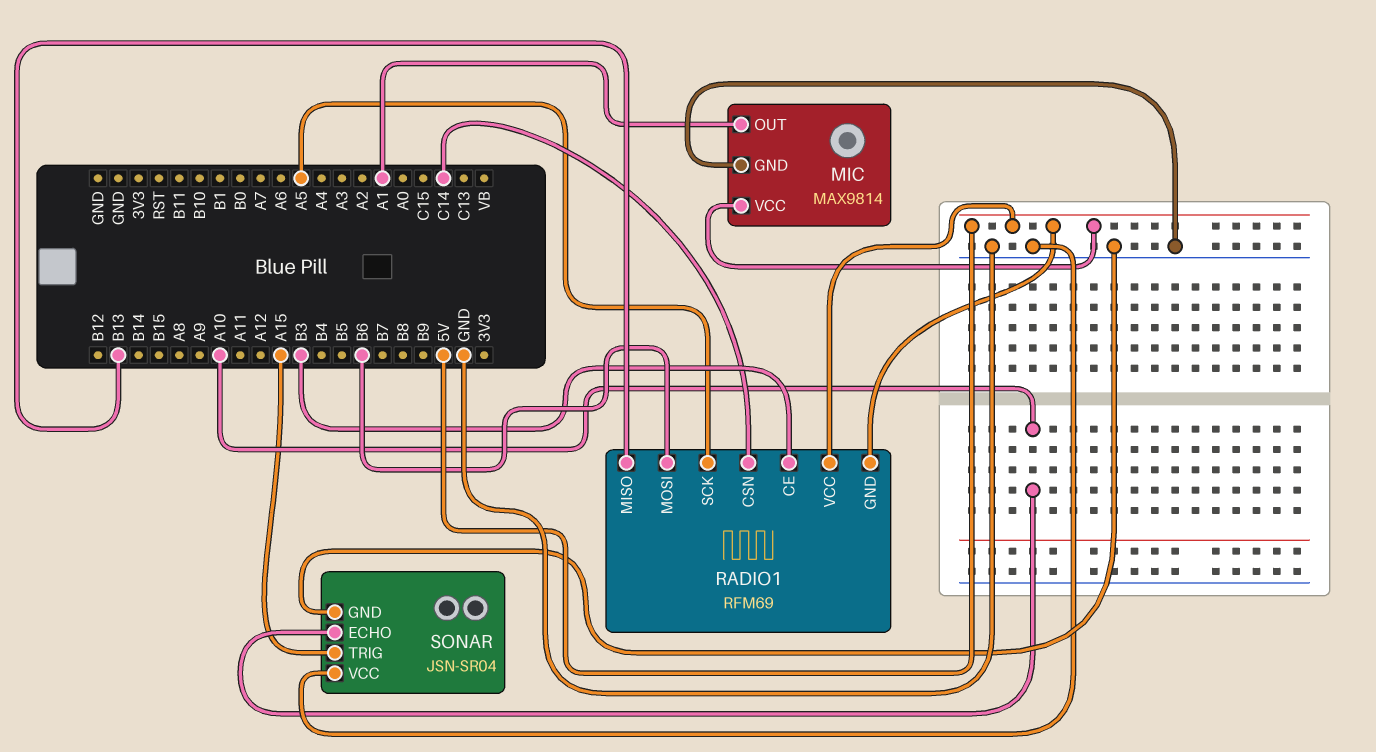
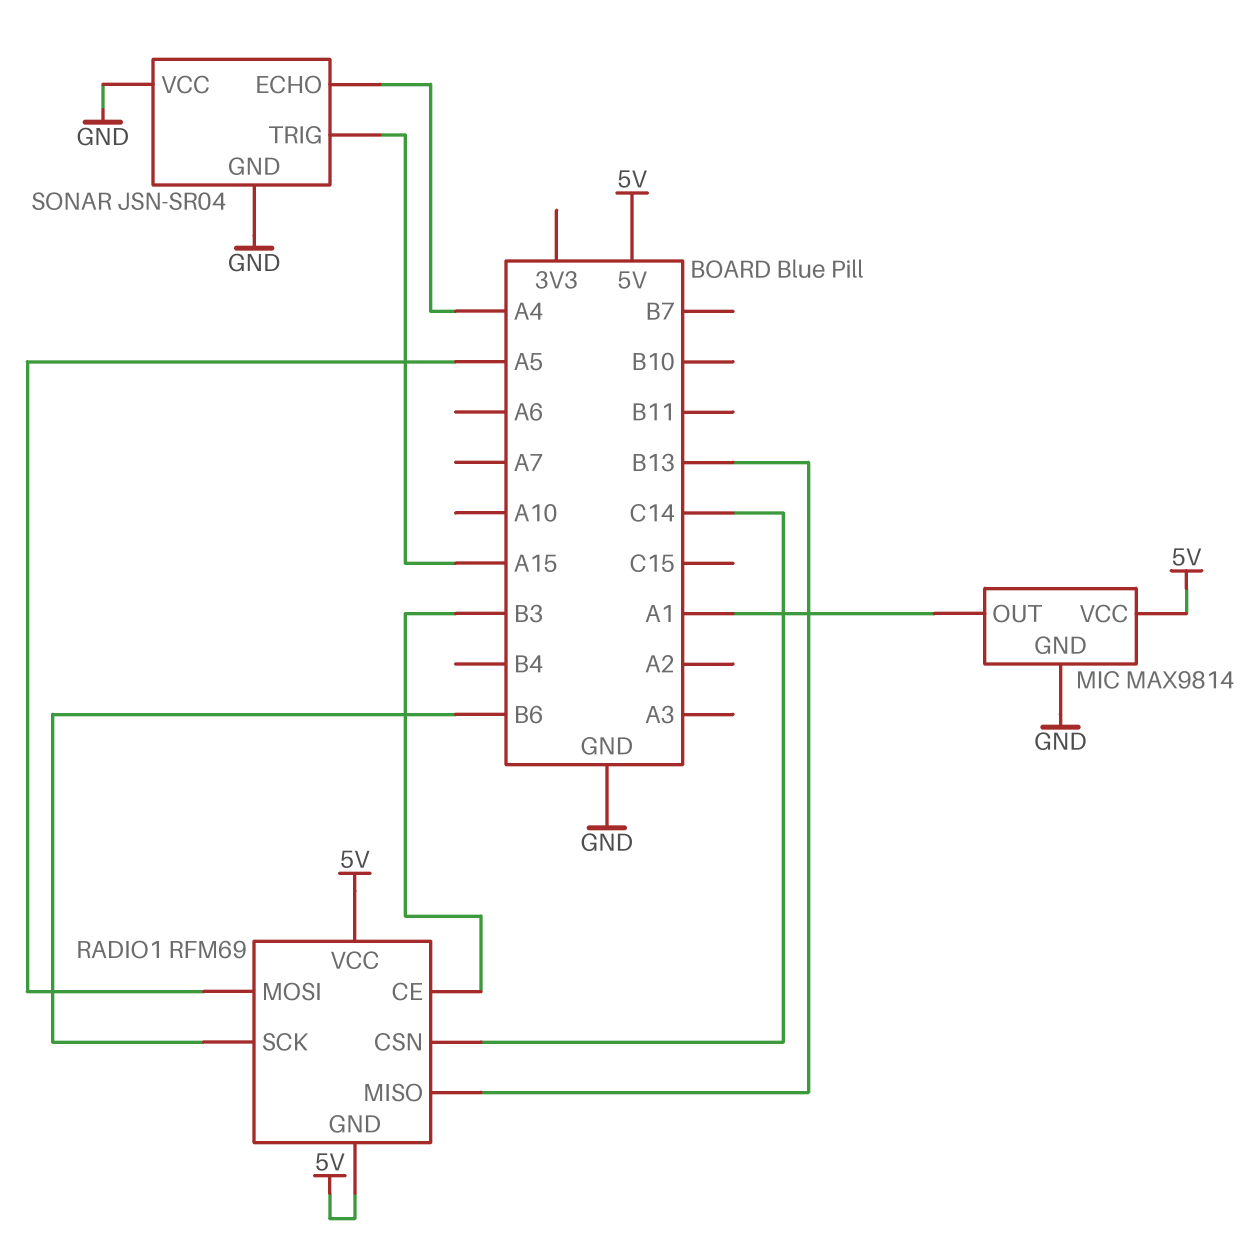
RADIO1 pin MOSI: B6 -> A5
RADIO1 pin SCK: A5 -> B6
SONAR pin ECHO: A10 -> A4

